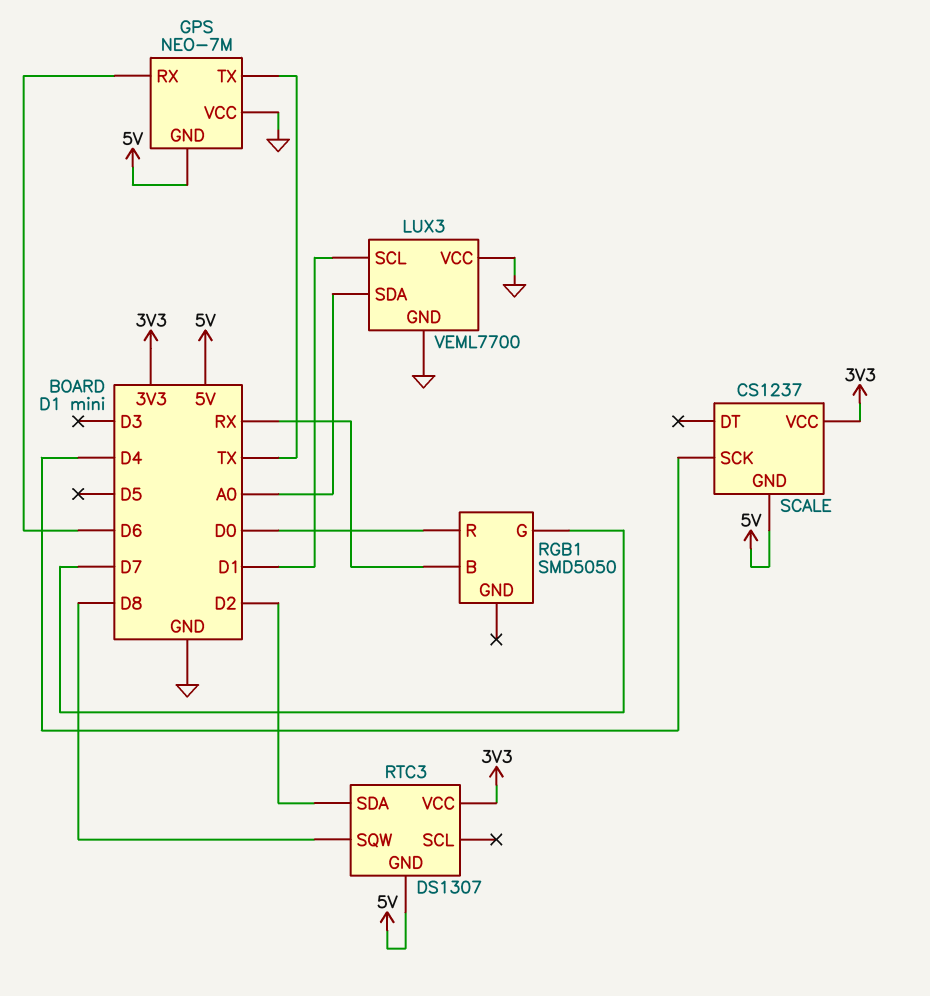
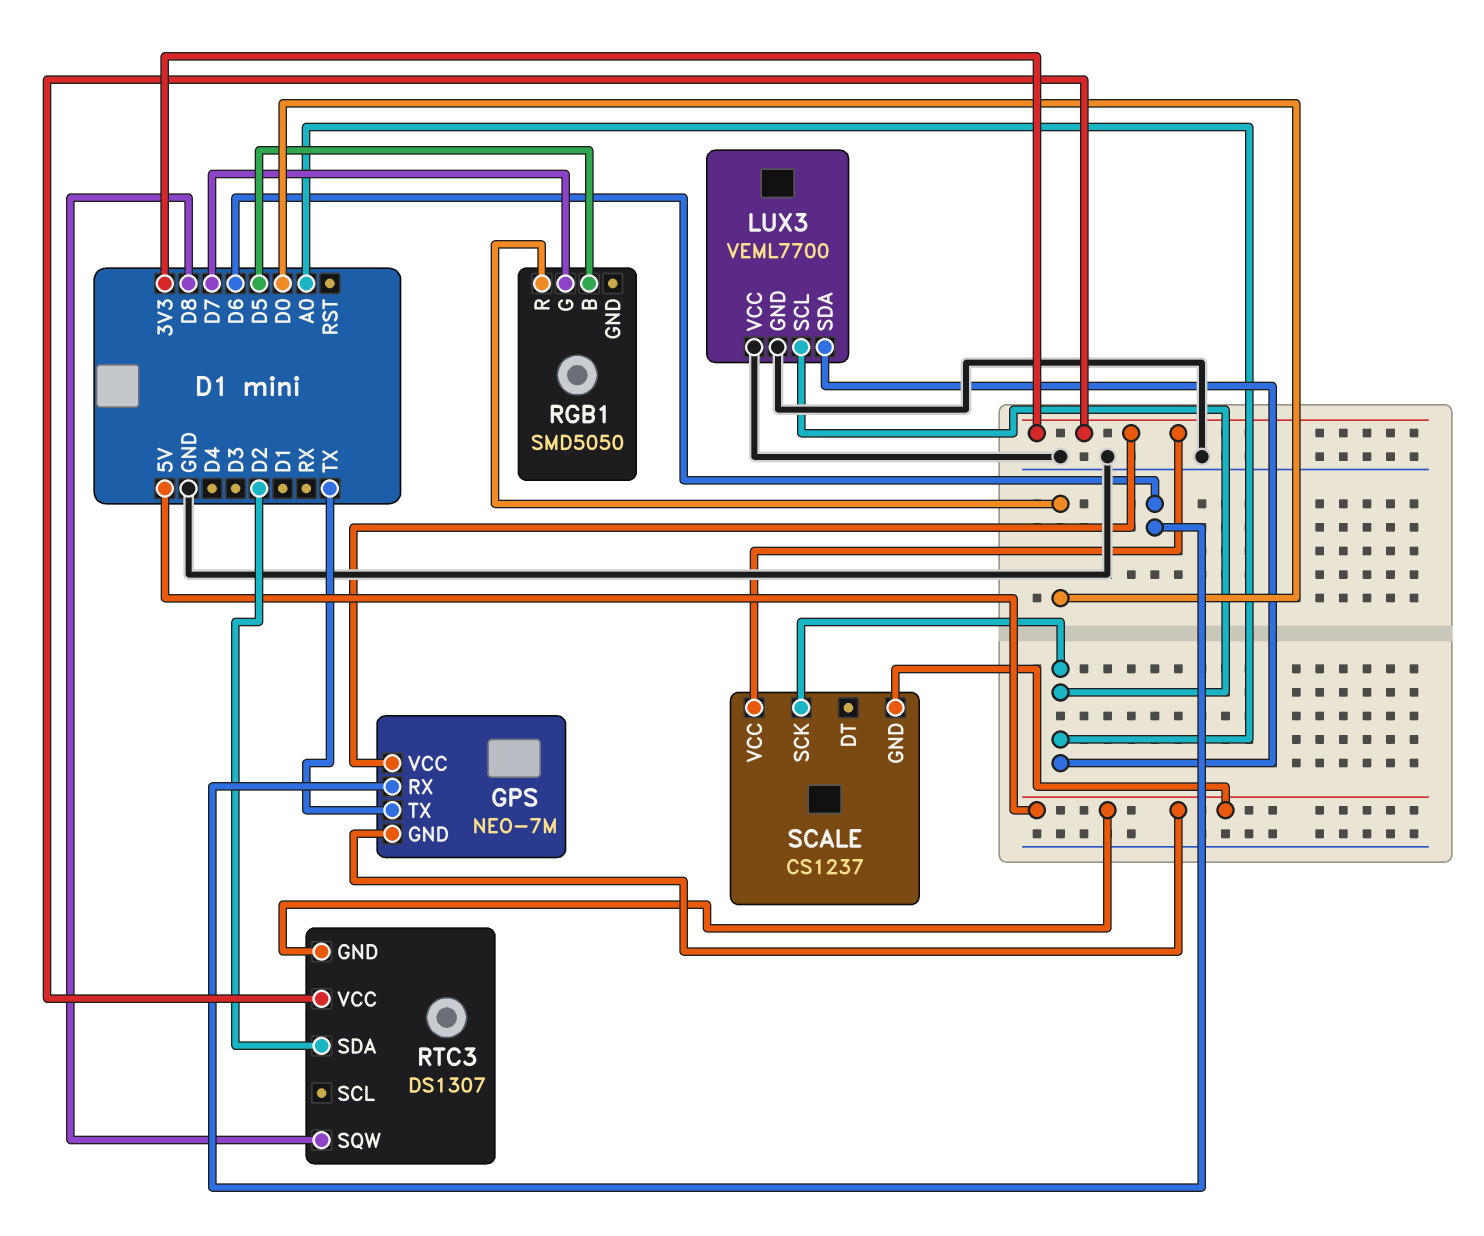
GPS pin VCC: GND -> 3V3
LUX3 pin SCL: D1 -> A0
RGB1 pin B: RX -> D5
SCALE pin SCK: D4 -> A0

